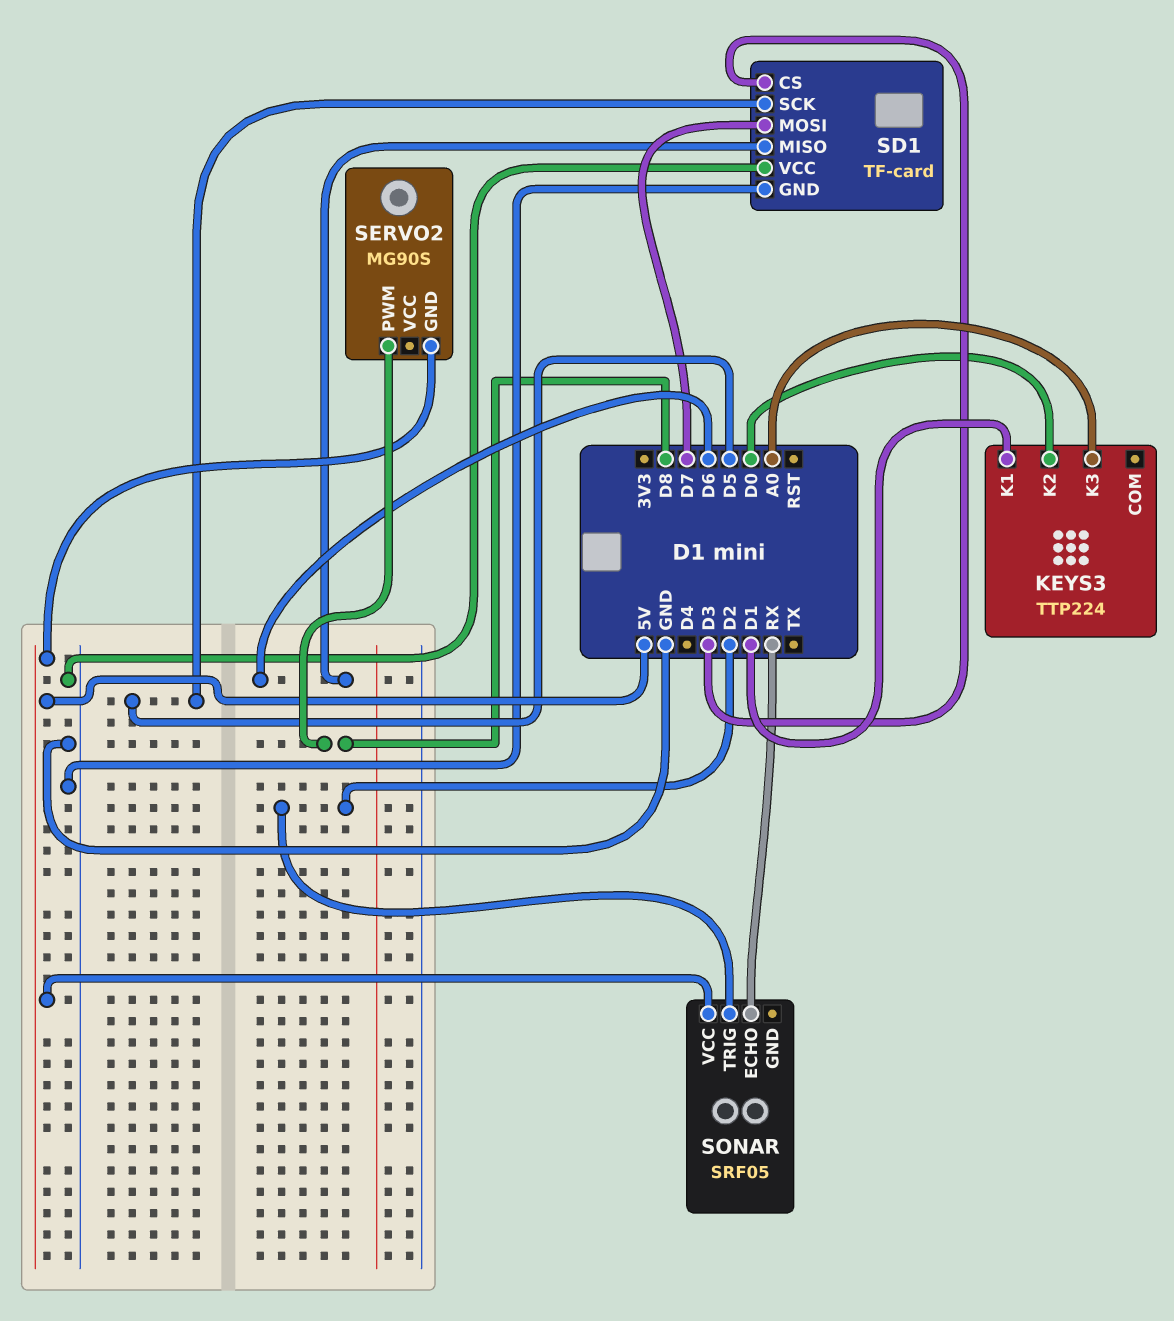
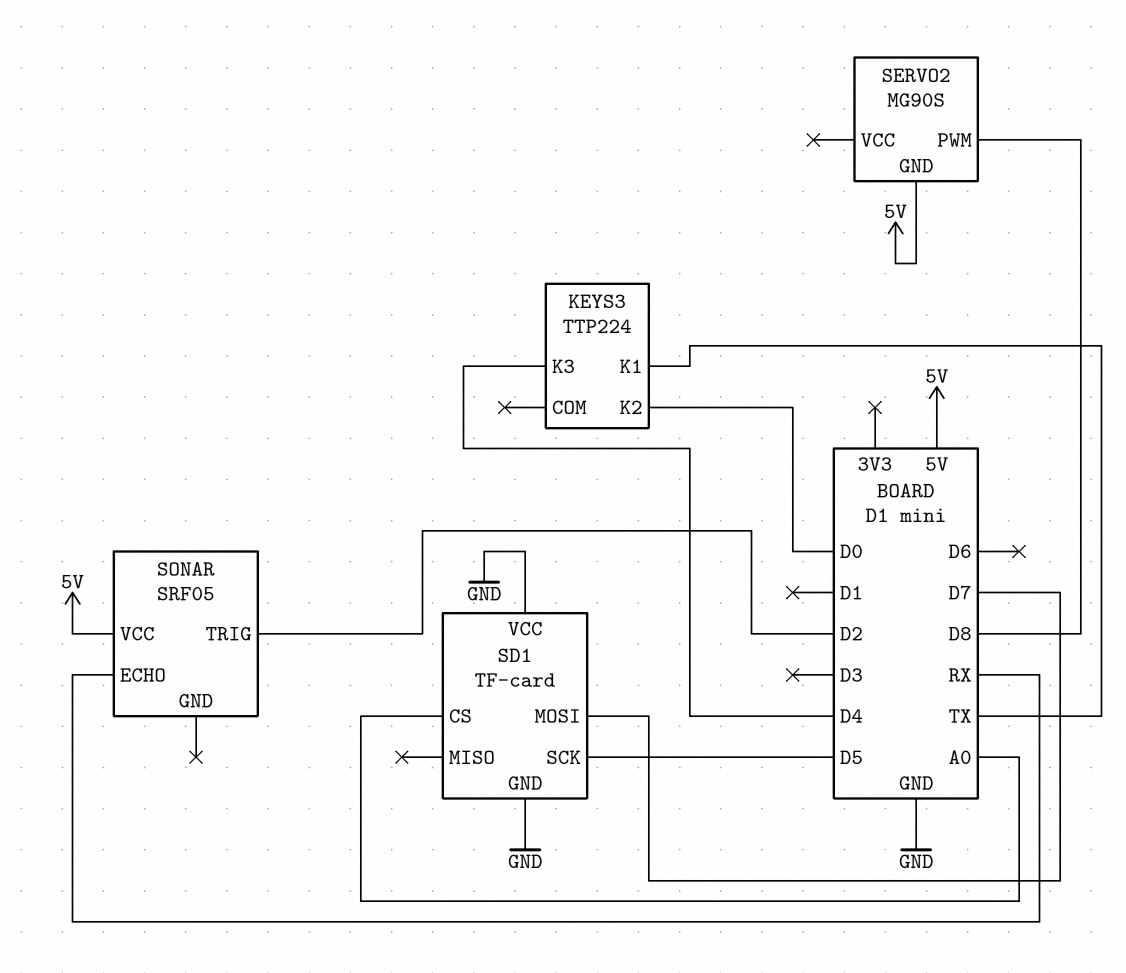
KEYS3 pin K1: D1 -> TX
KEYS3 pin K3: A0 -> D4
SD1 pin CS: D3 -> A0
SD1 pin MISO: D6 -> none

